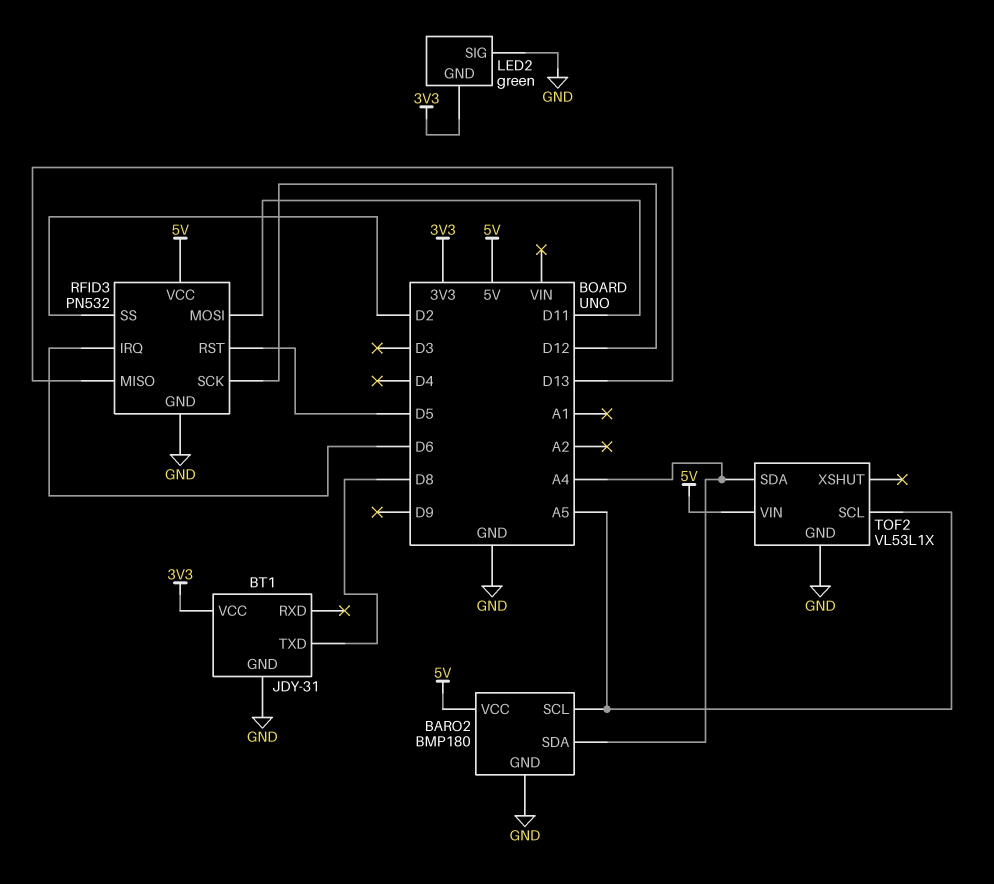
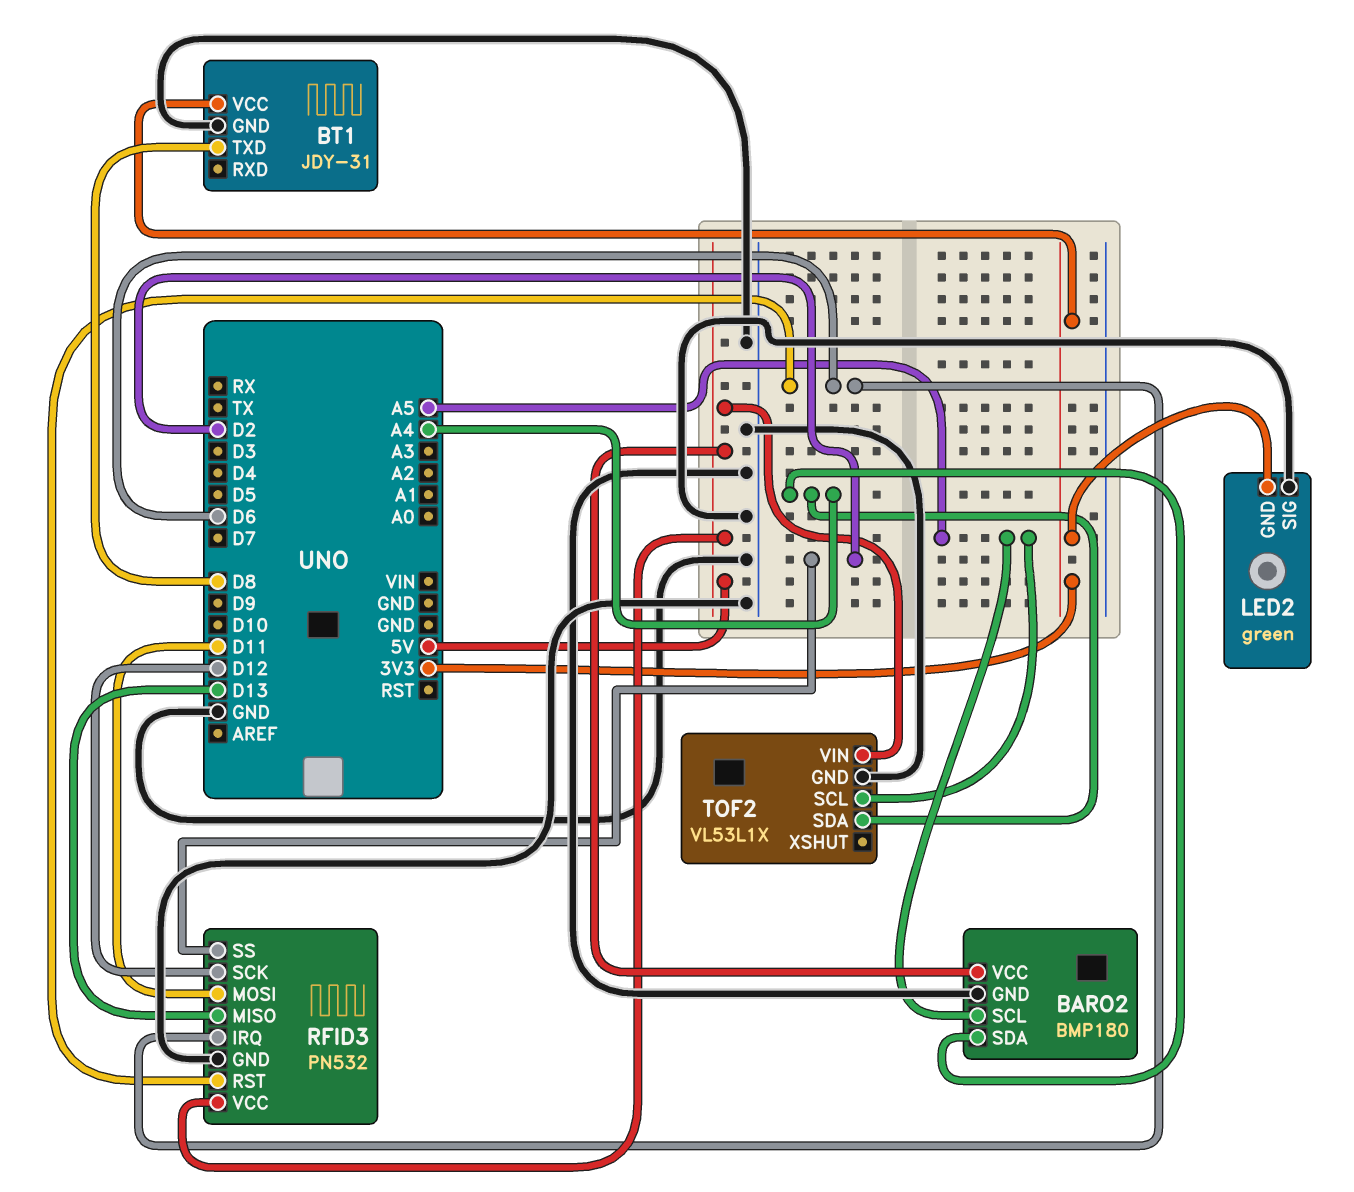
RFID3 pin RST: D5 -> D6

